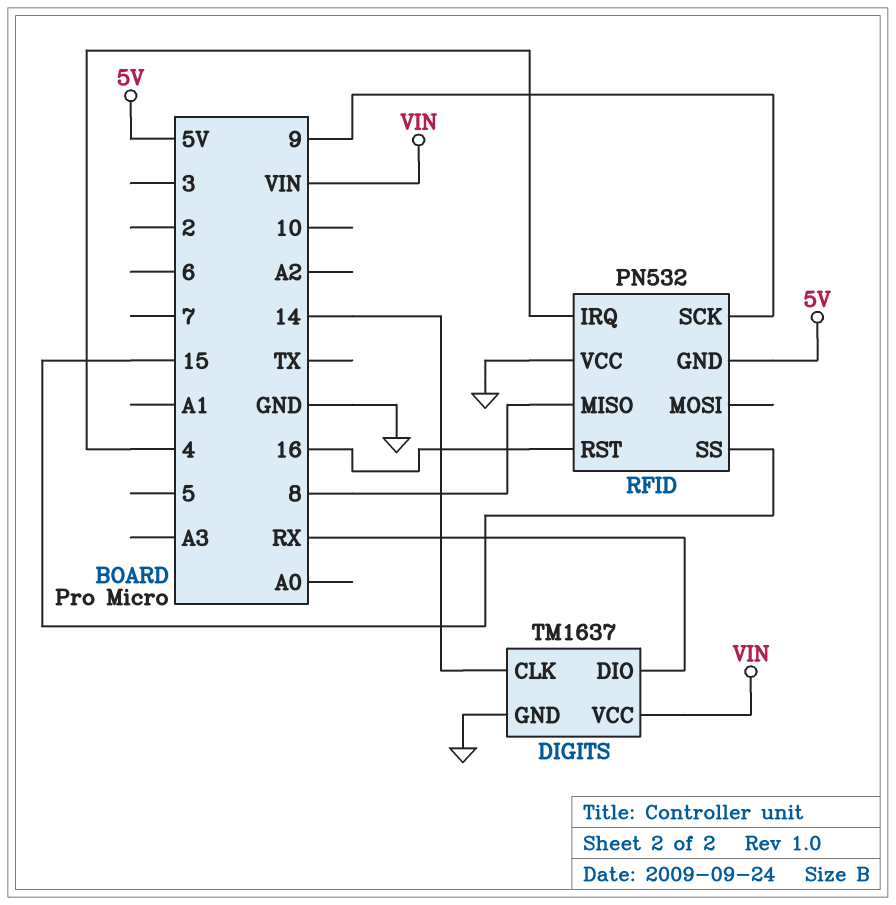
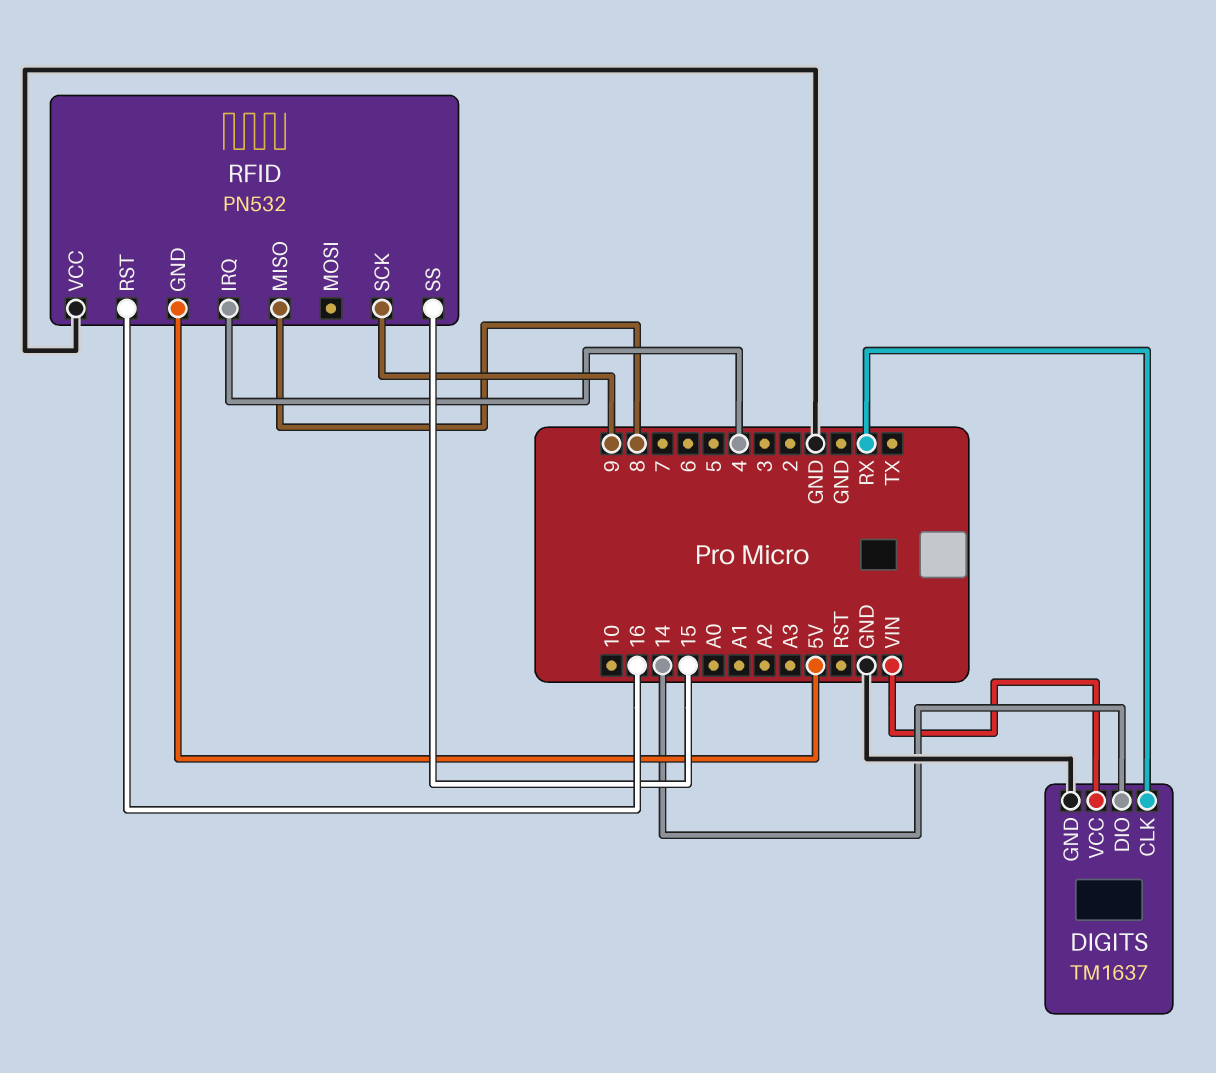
DIGITS pin CLK: 14 -> RX
DIGITS pin DIO: RX -> 14

